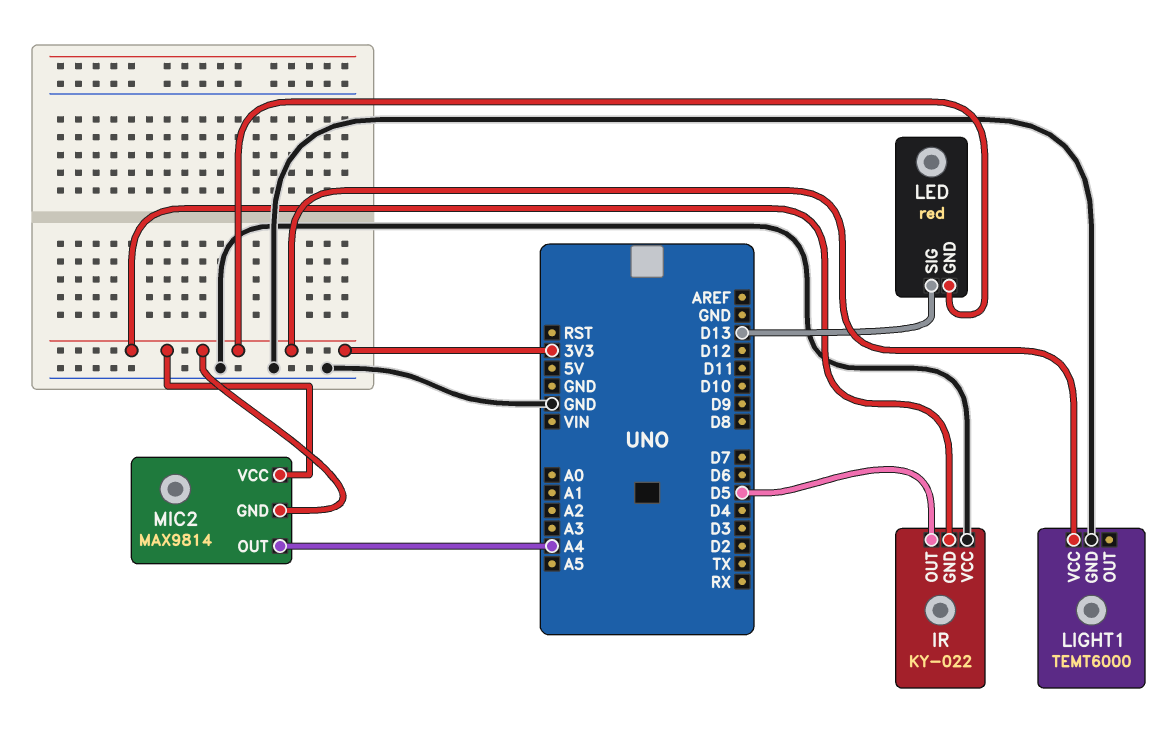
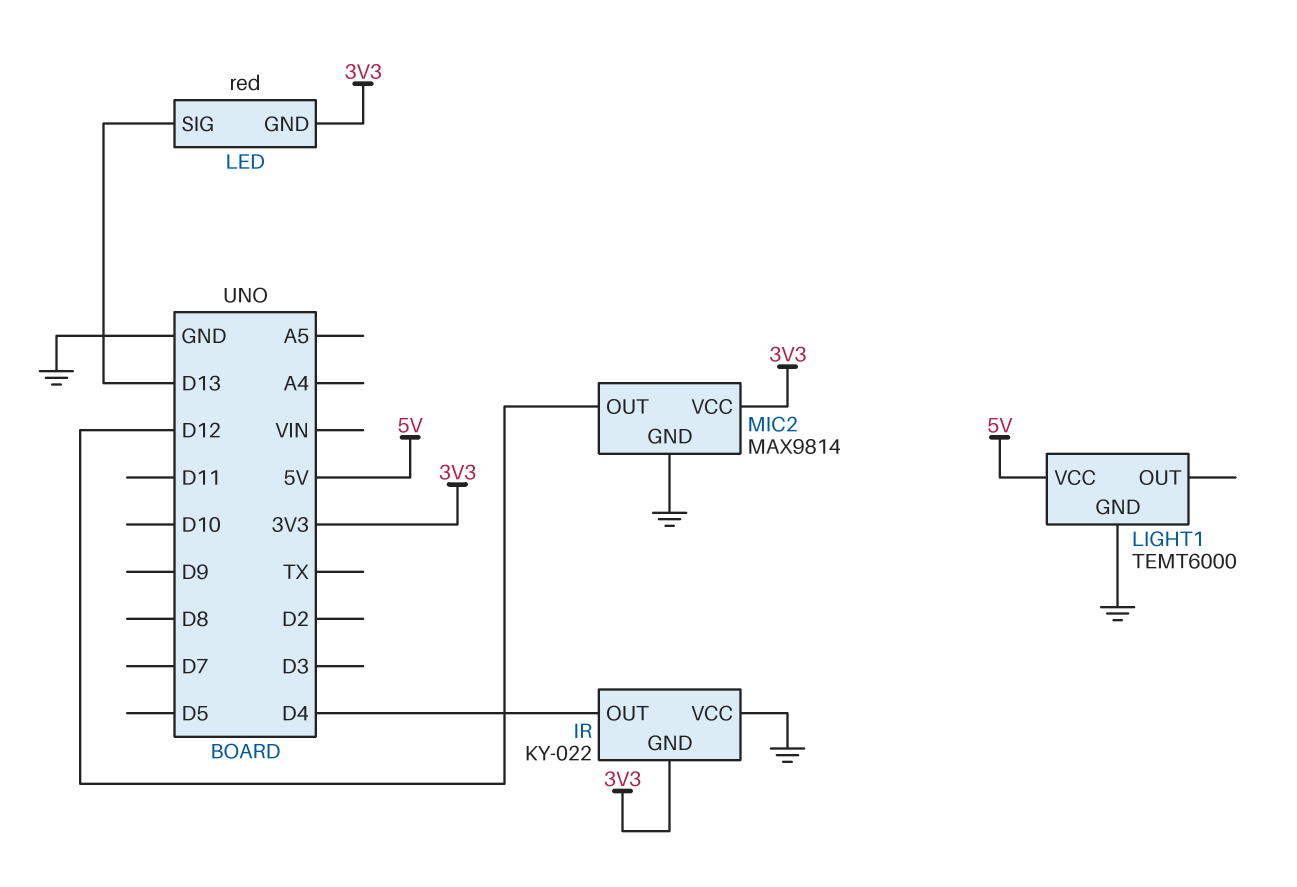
IR pin OUT: D5 -> D4
LIGHT1 pin VCC: 3V3 -> 5V
MIC2 pin GND: 3V3 -> GND
MIC2 pin OUT: A4 -> D12

